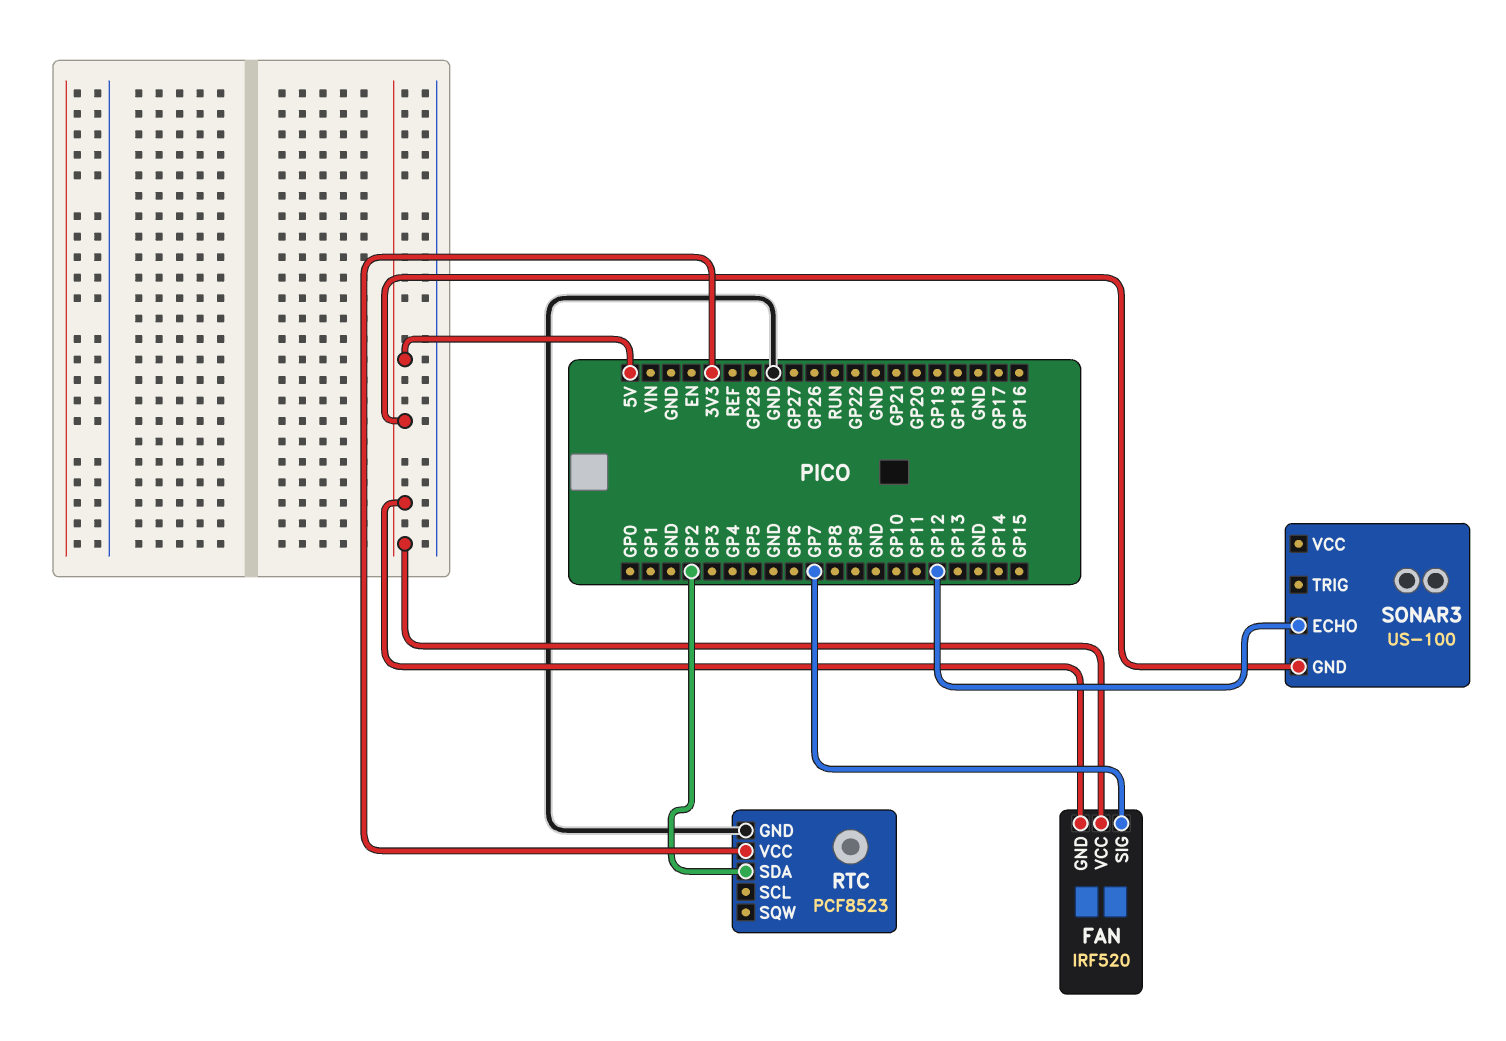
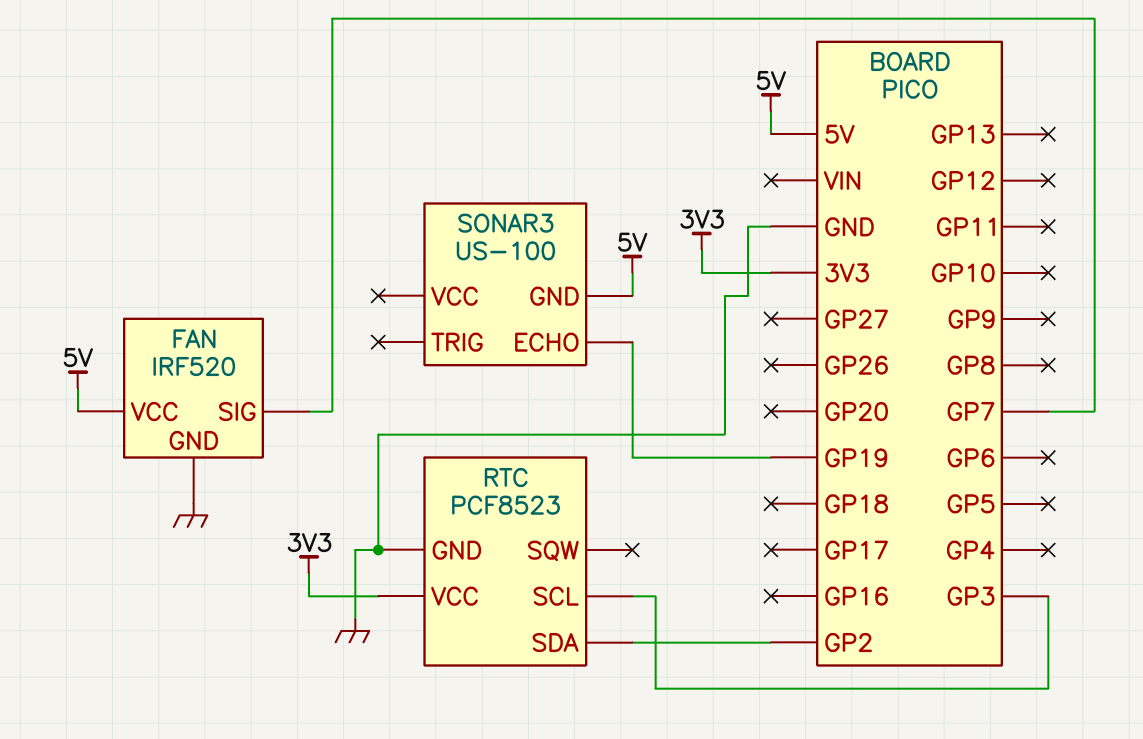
FAN pin GND: 5V -> GND
RTC pin SCL: none -> GP3
SONAR3 pin ECHO: GP12 -> GP19

